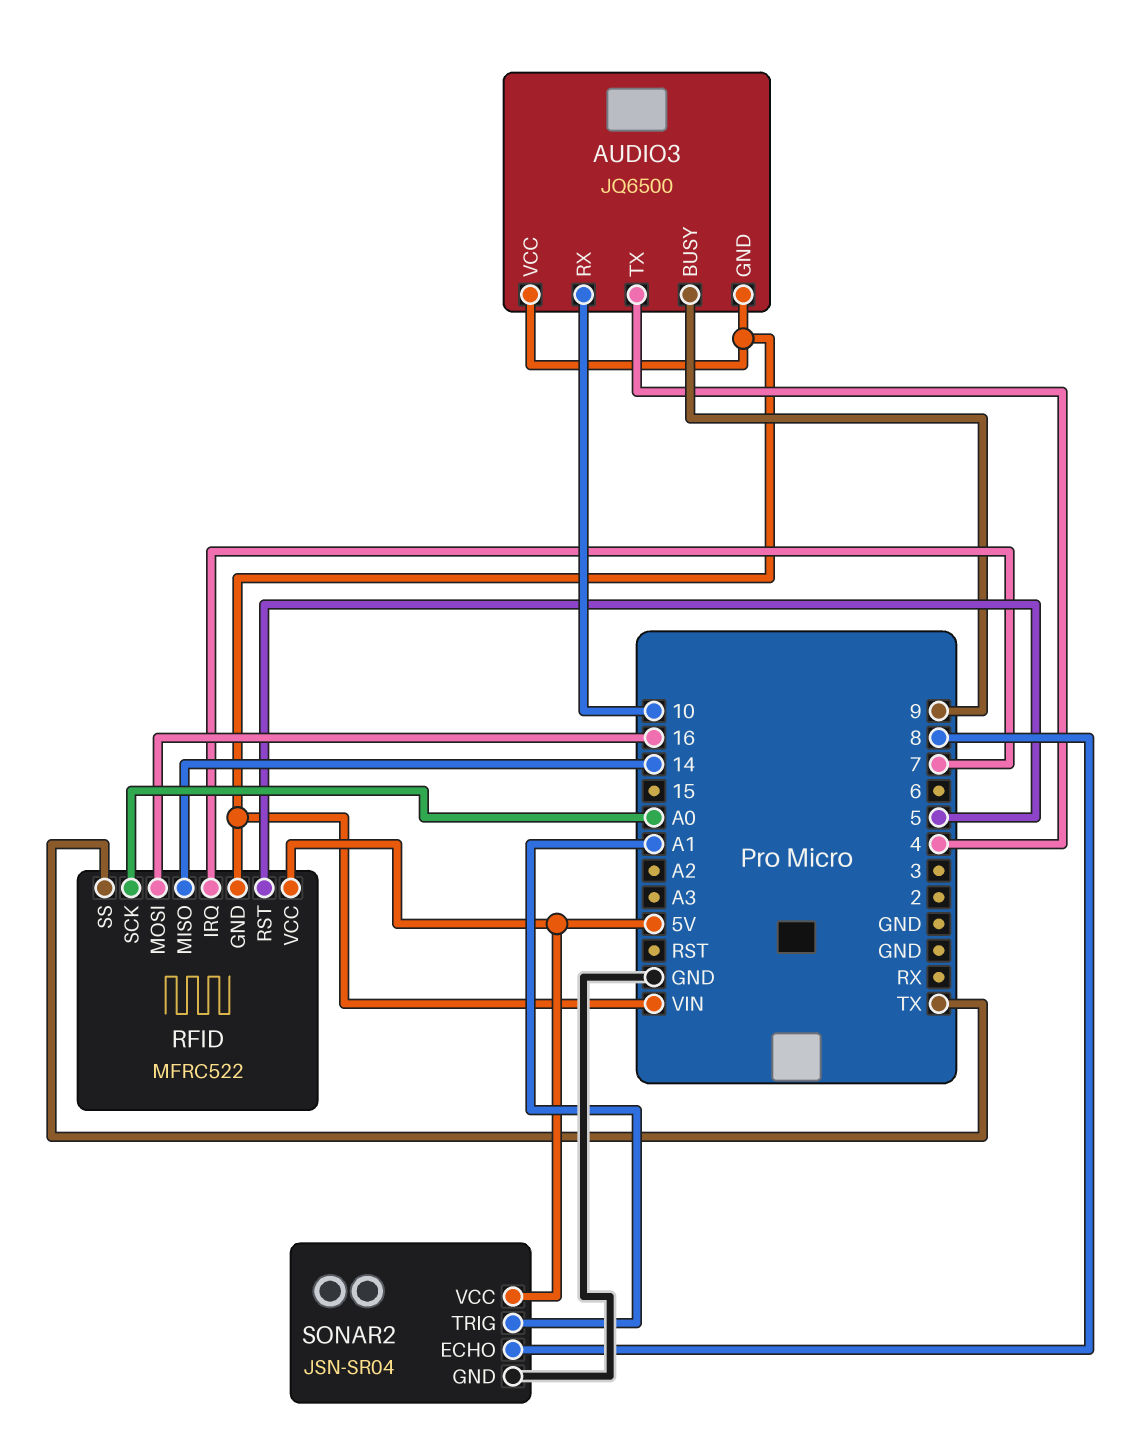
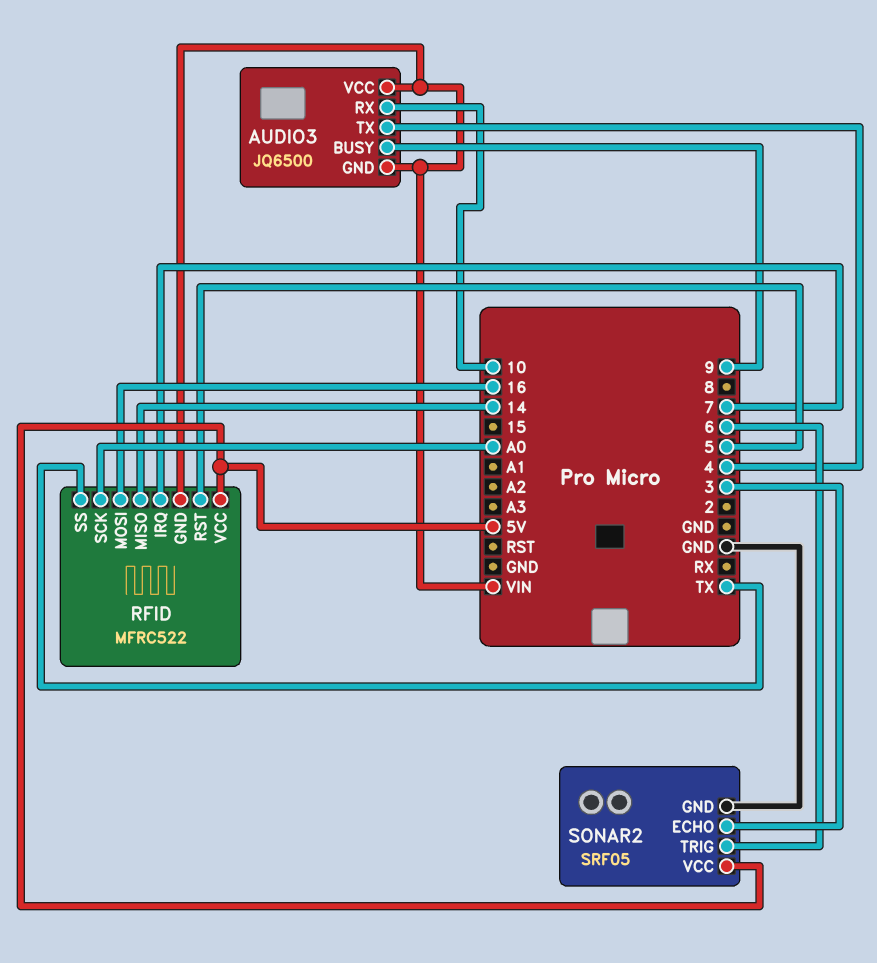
SONAR2: JSN-SR04 -> SRF05
SONAR2 pin ECHO: 8 -> 3
SONAR2 pin TRIG: A1 -> 6

